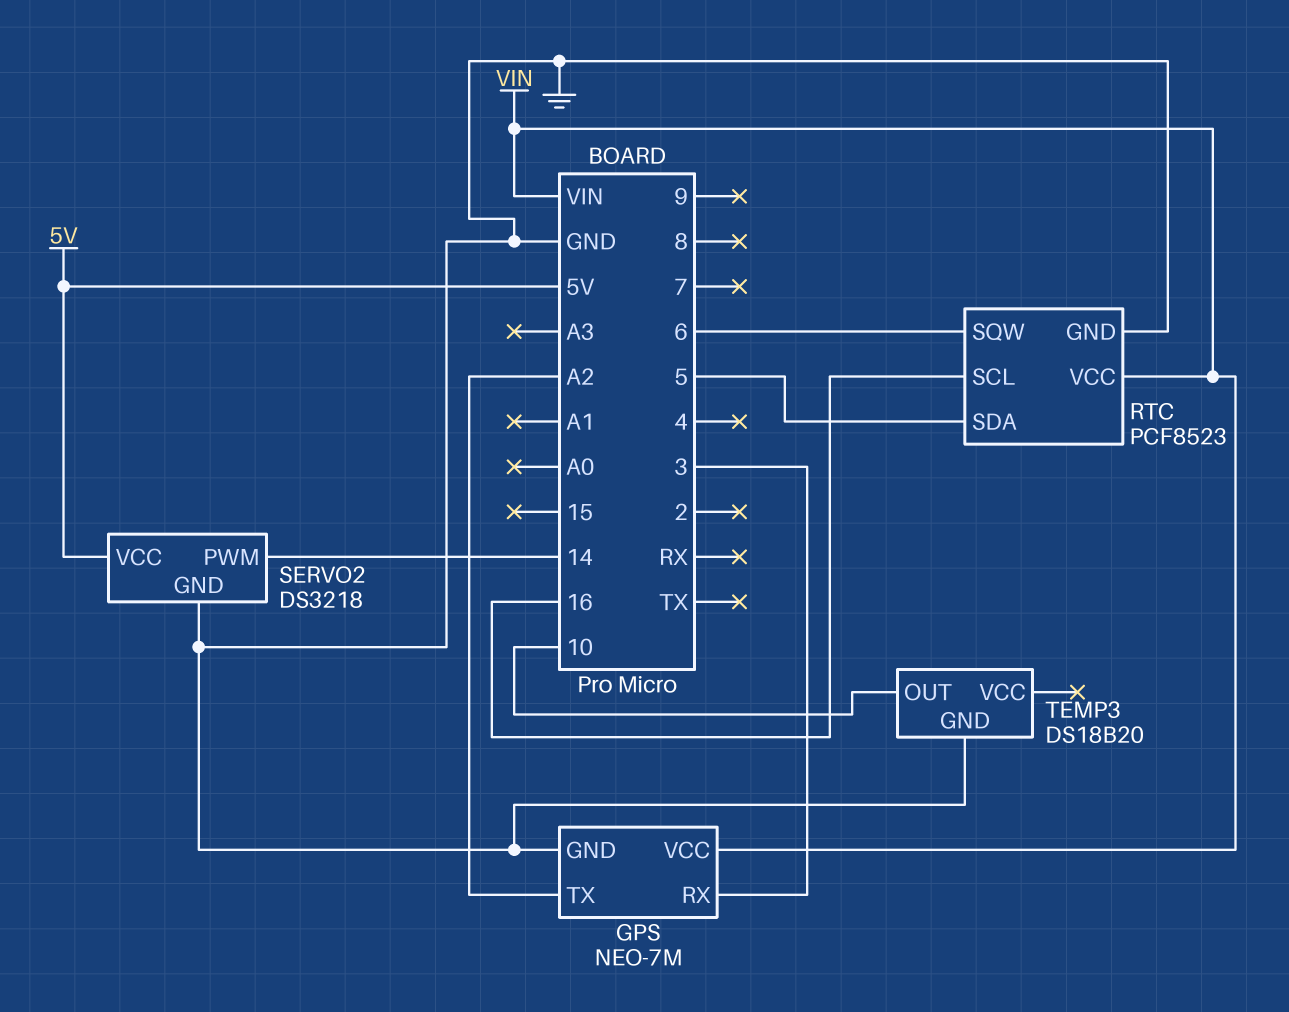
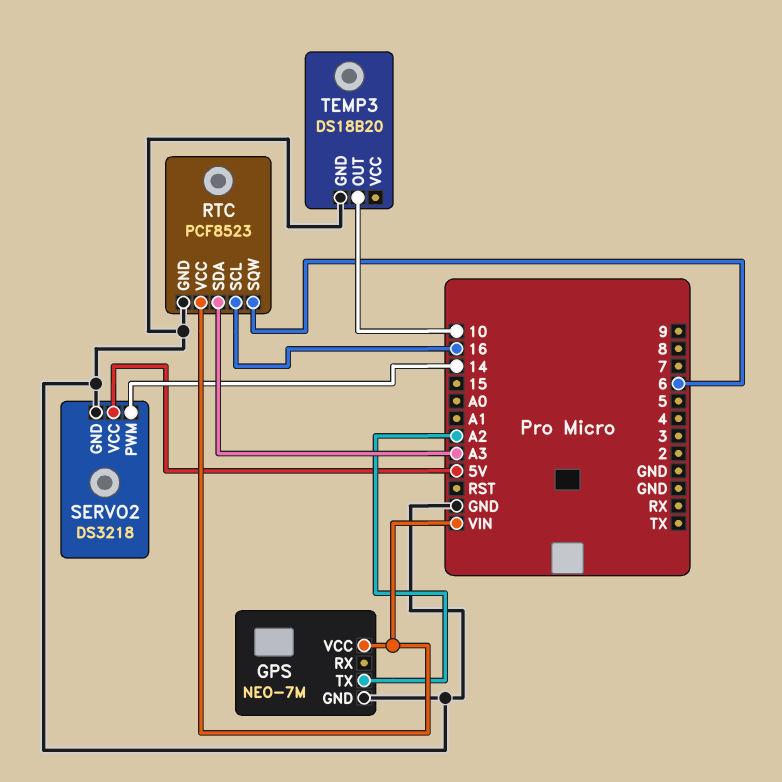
GPS pin RX: 3 -> none
RTC pin SDA: 5 -> A3

